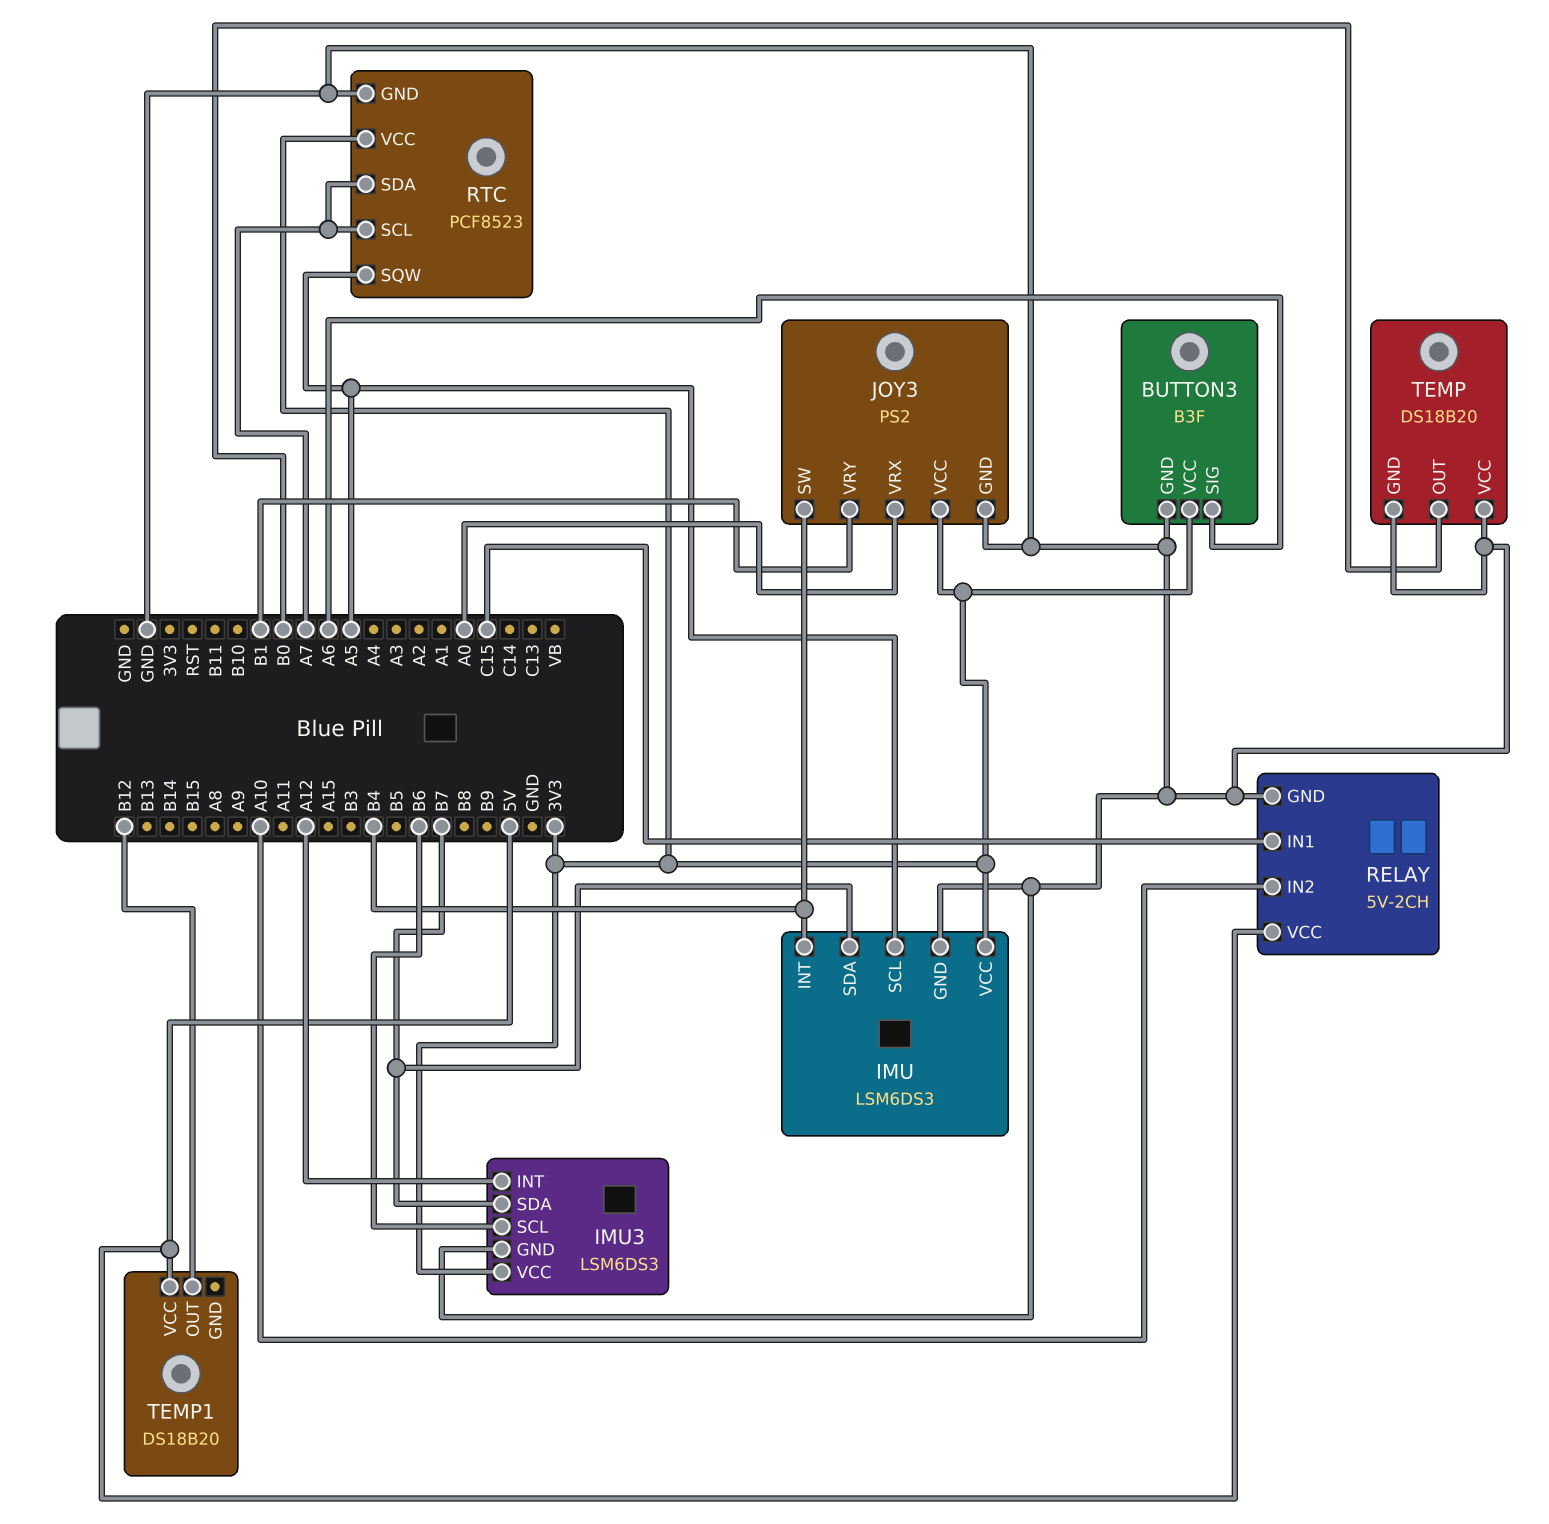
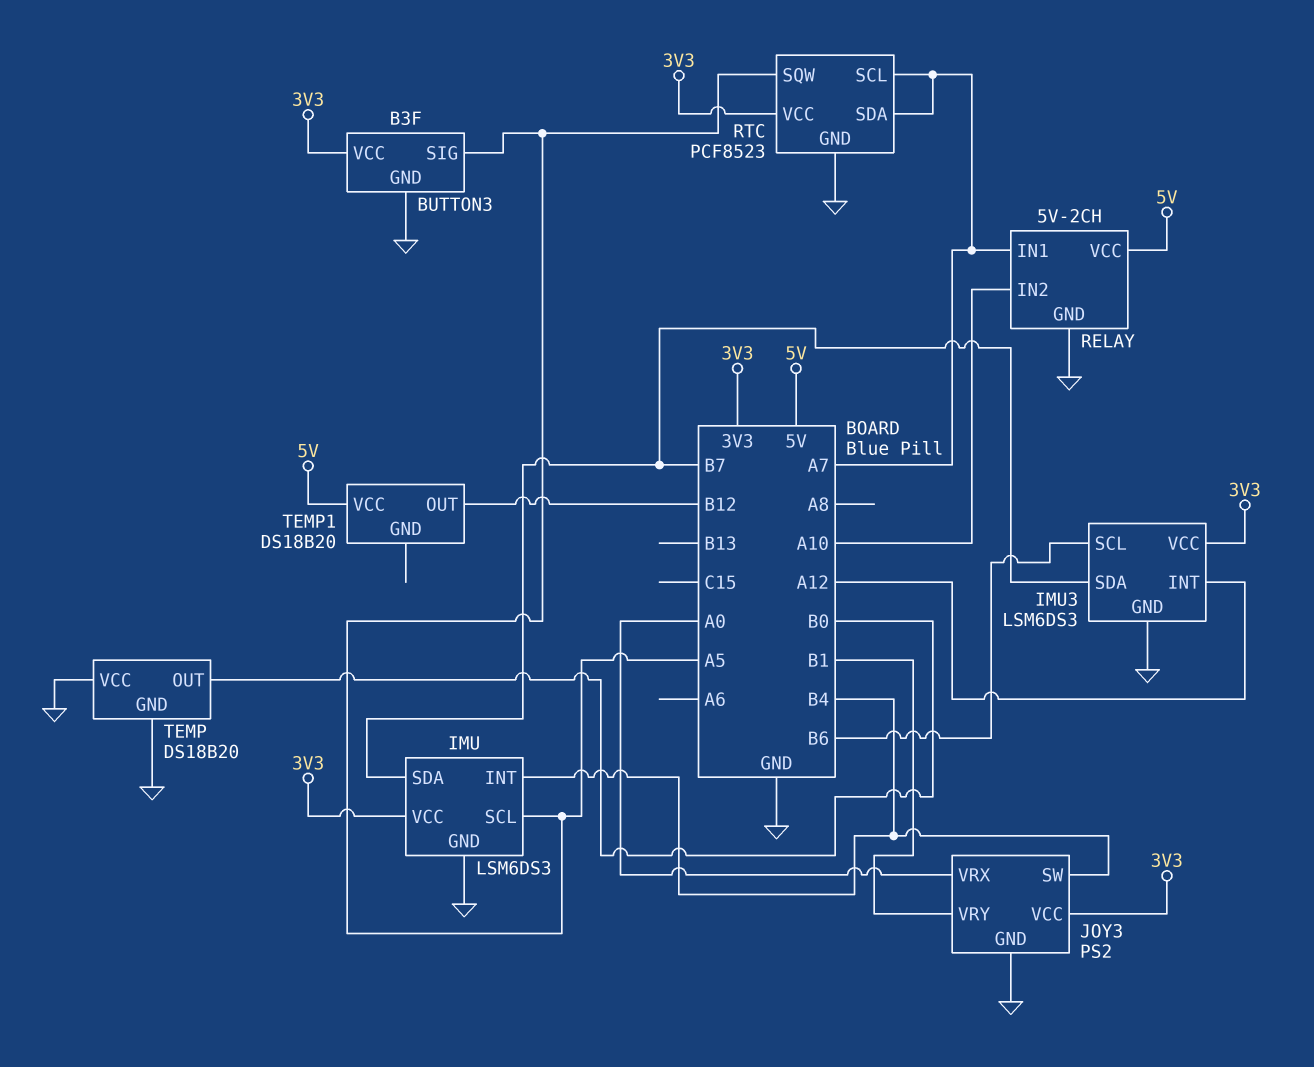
BUTTON3 pin SIG: A6 -> A5
RELAY pin IN1: C15 -> A7

